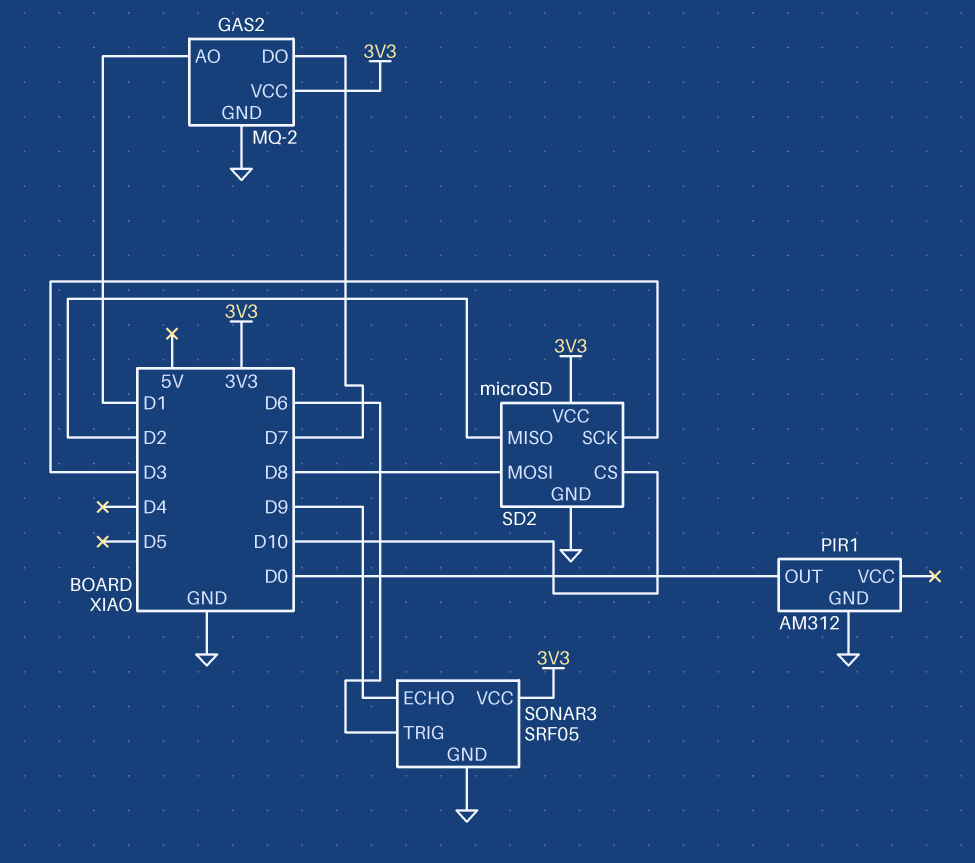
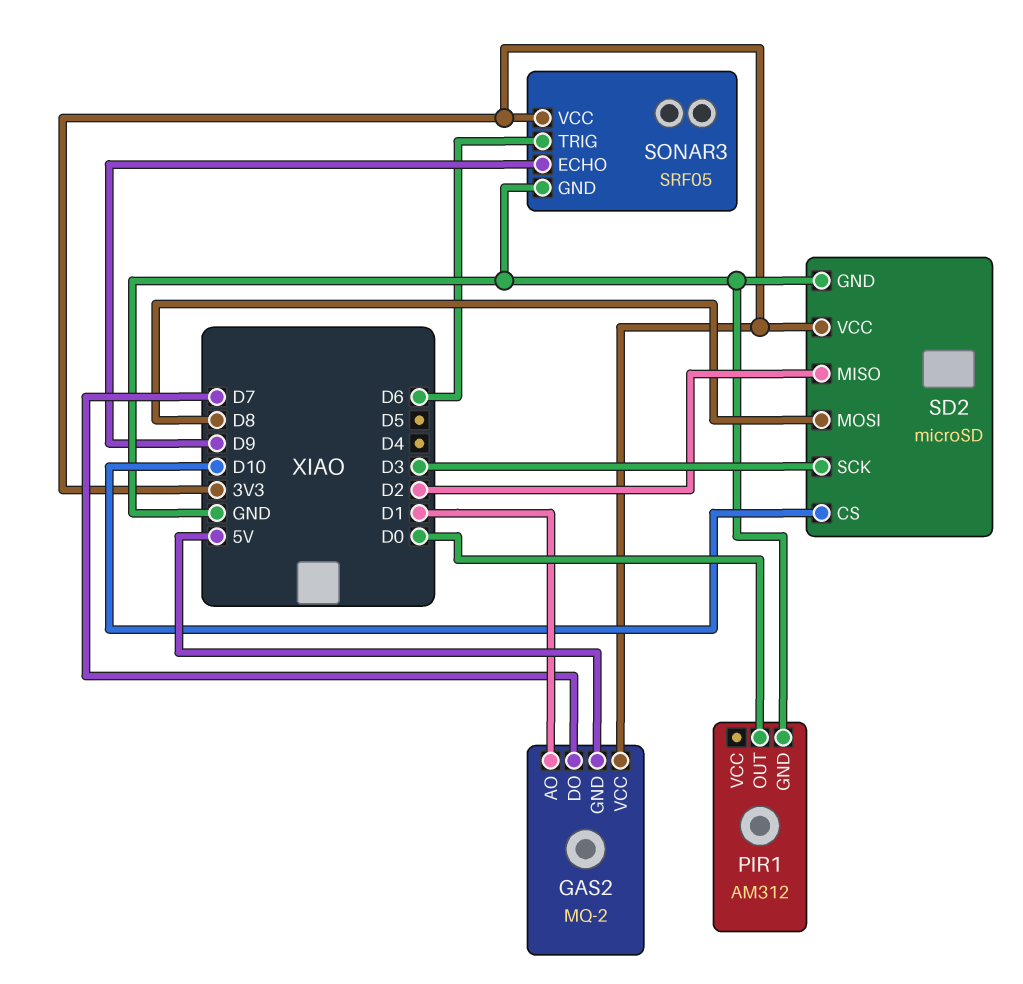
GAS2 pin GND: GND -> 5V

